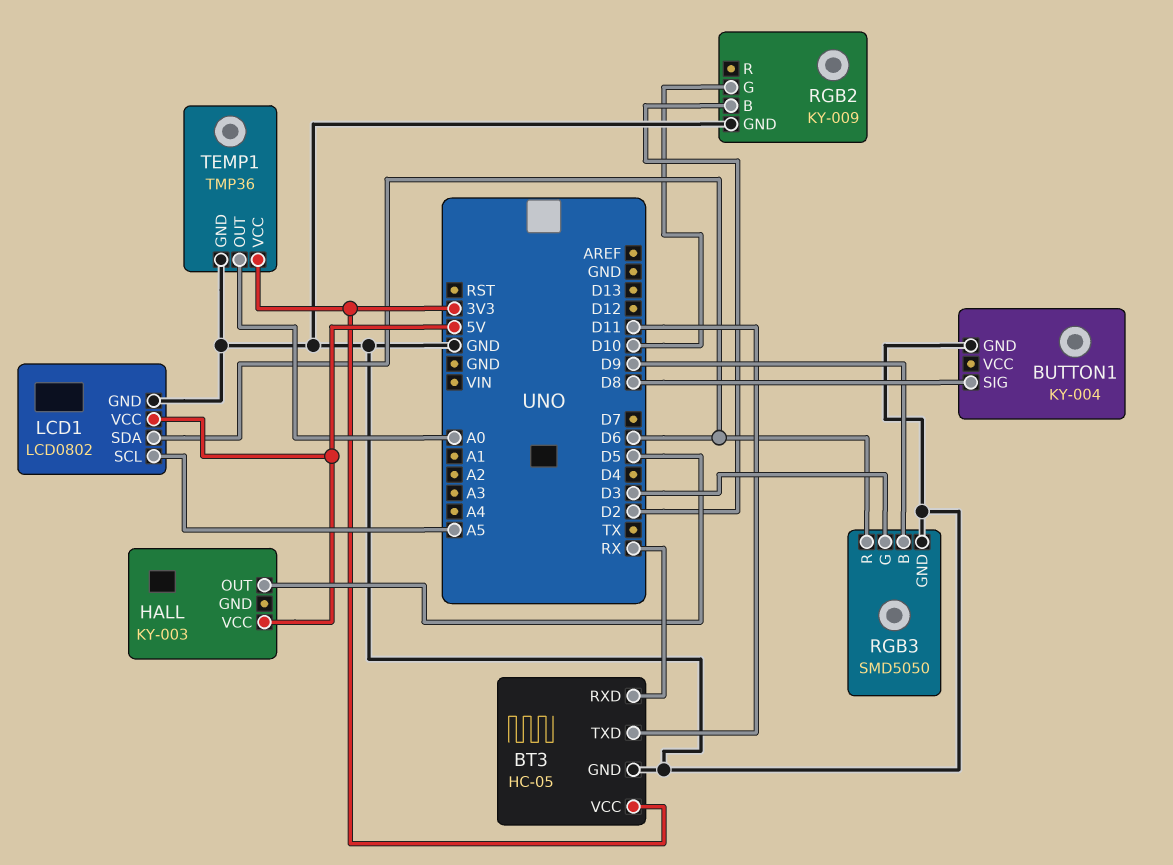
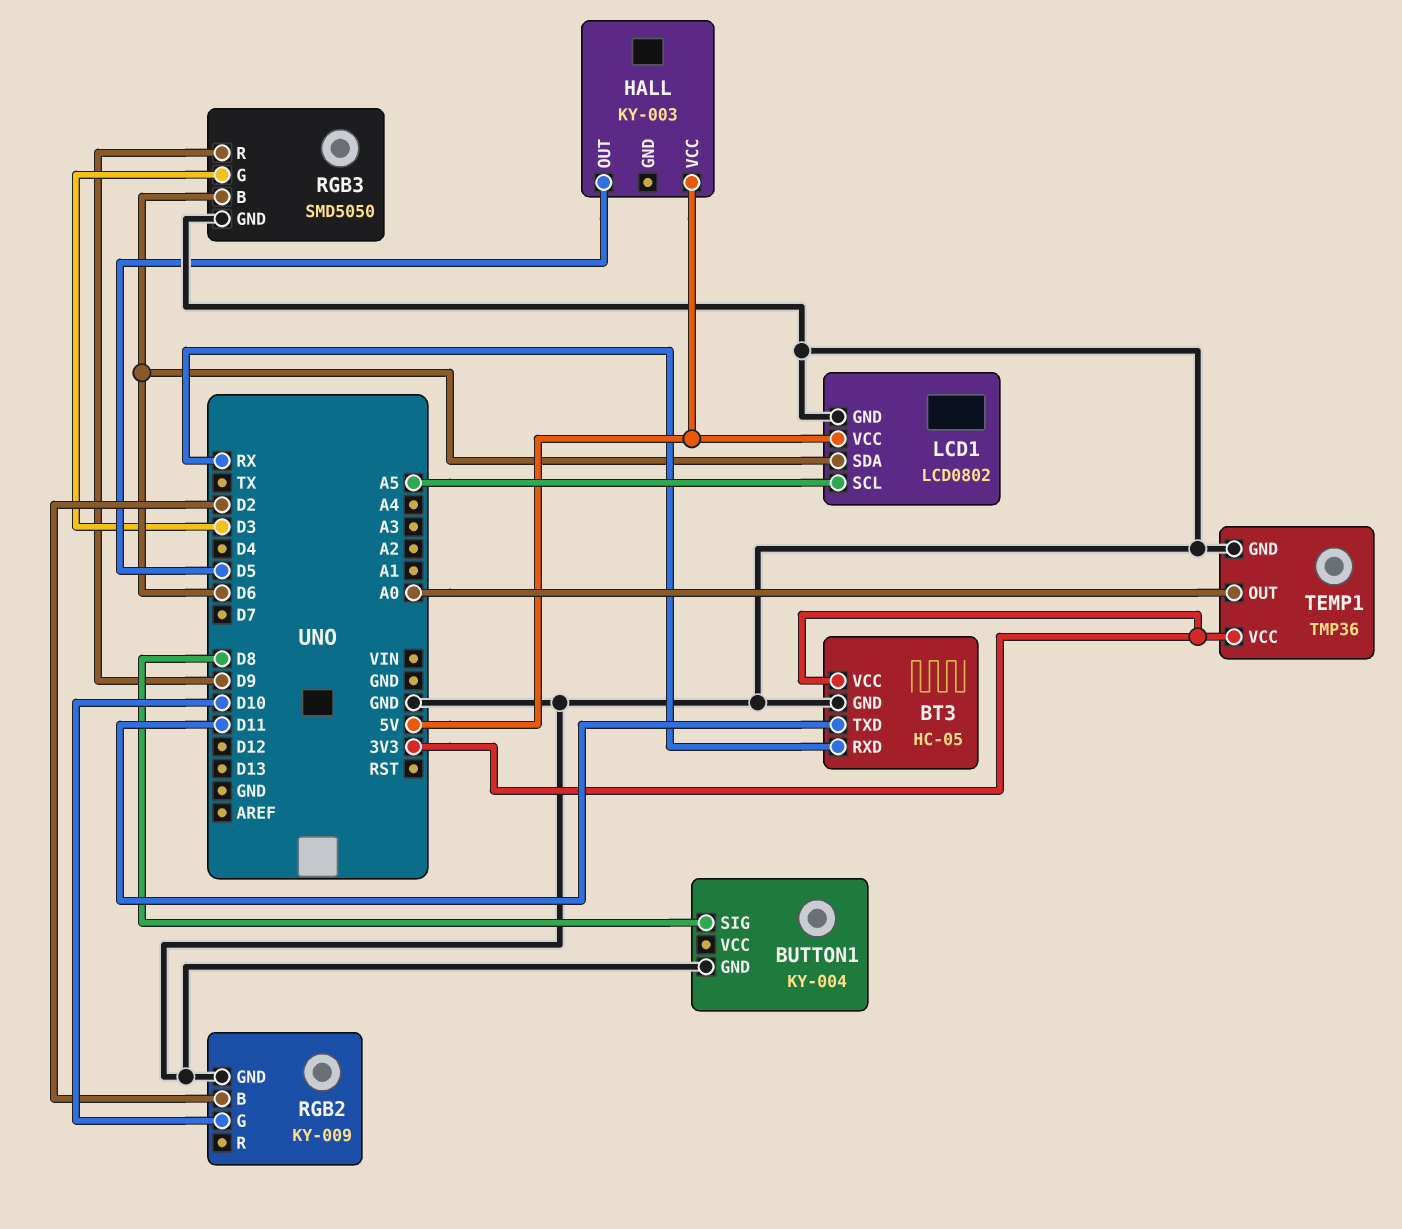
RGB3 pin B: D9 -> D6
RGB3 pin R: D6 -> D9

